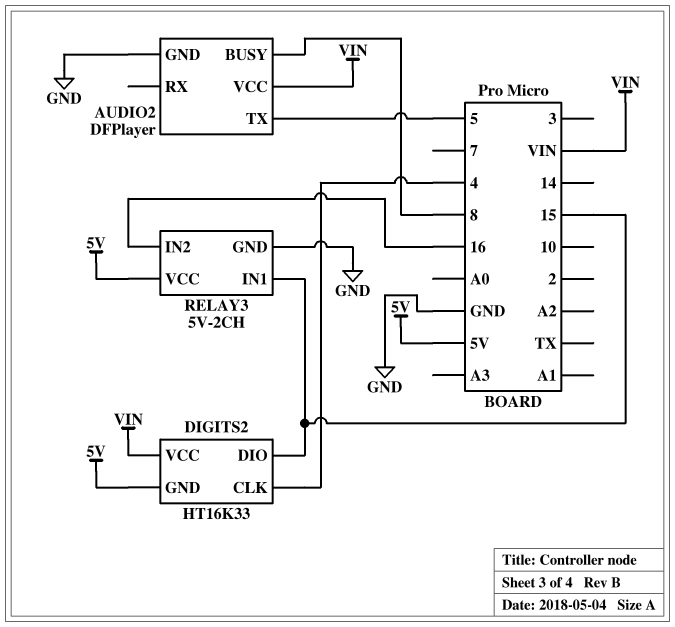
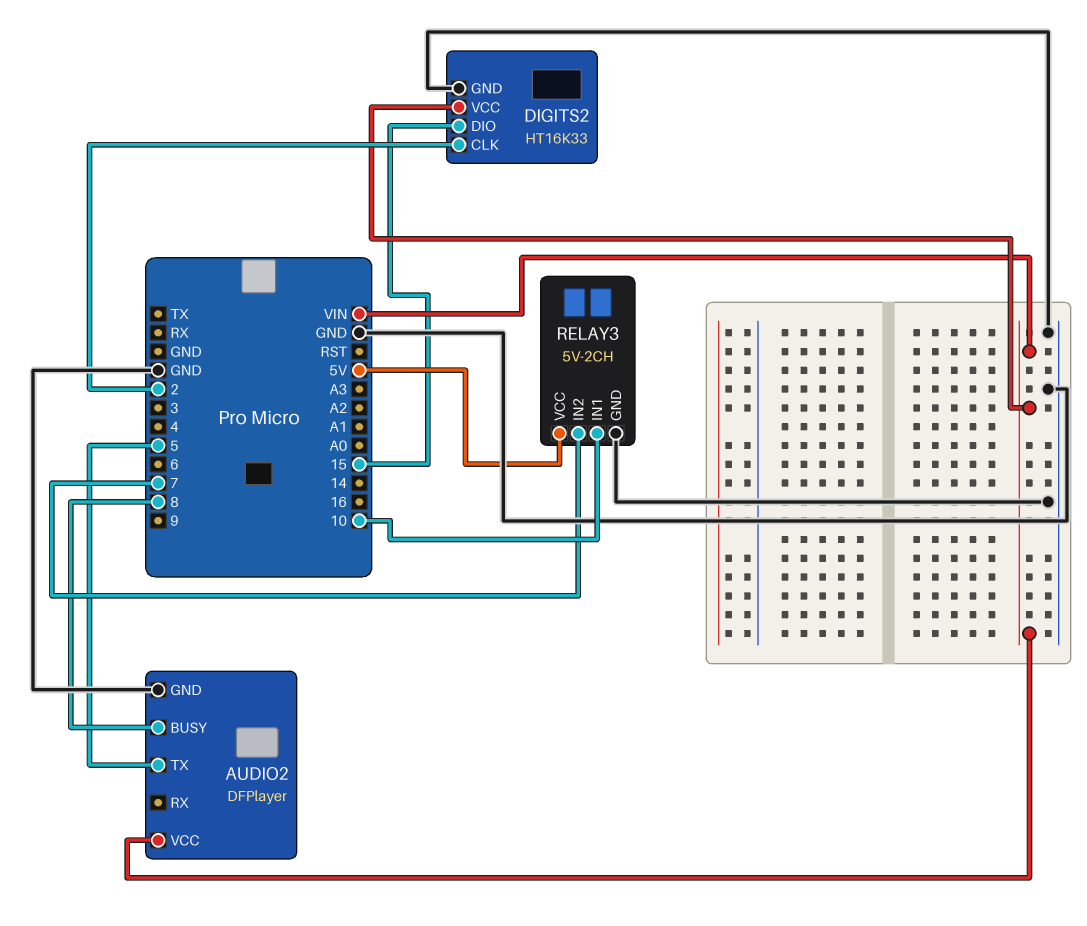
DIGITS2 pin CLK: 4 -> 2
DIGITS2 pin GND: 5V -> GND
RELAY3 pin IN1: 15 -> 10
RELAY3 pin IN2: 16 -> 7

